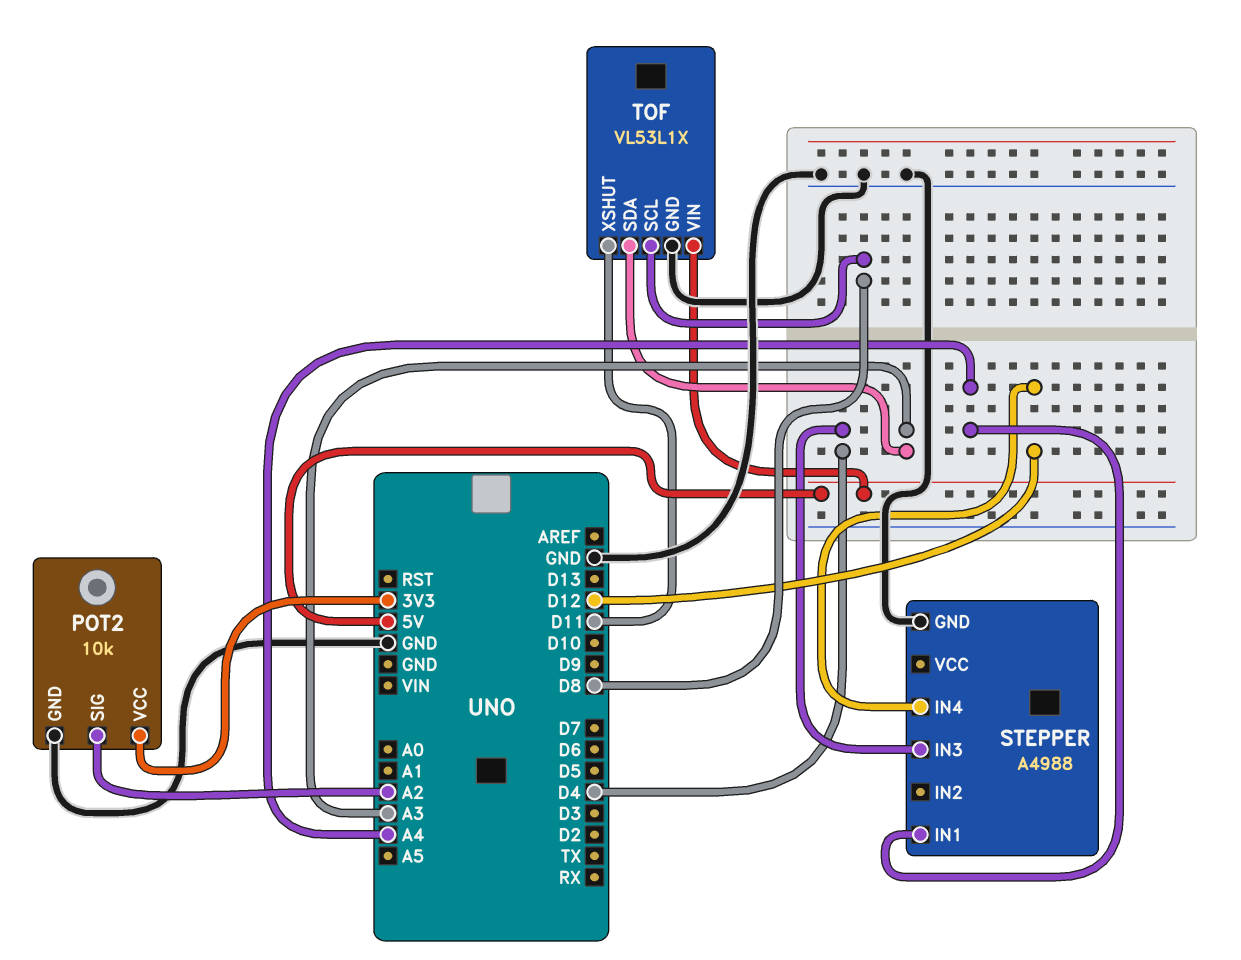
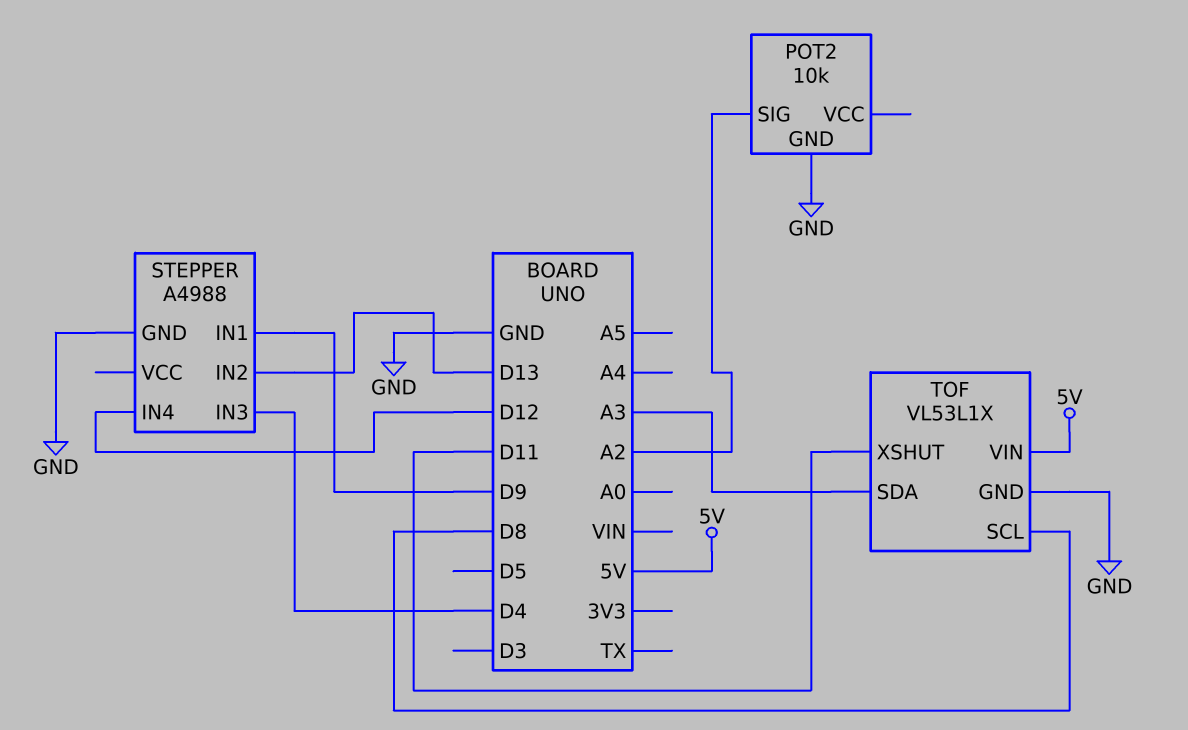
POT2 pin VCC: 3V3 -> none
STEPPER pin IN1: A4 -> D9
STEPPER pin IN2: none -> D13

